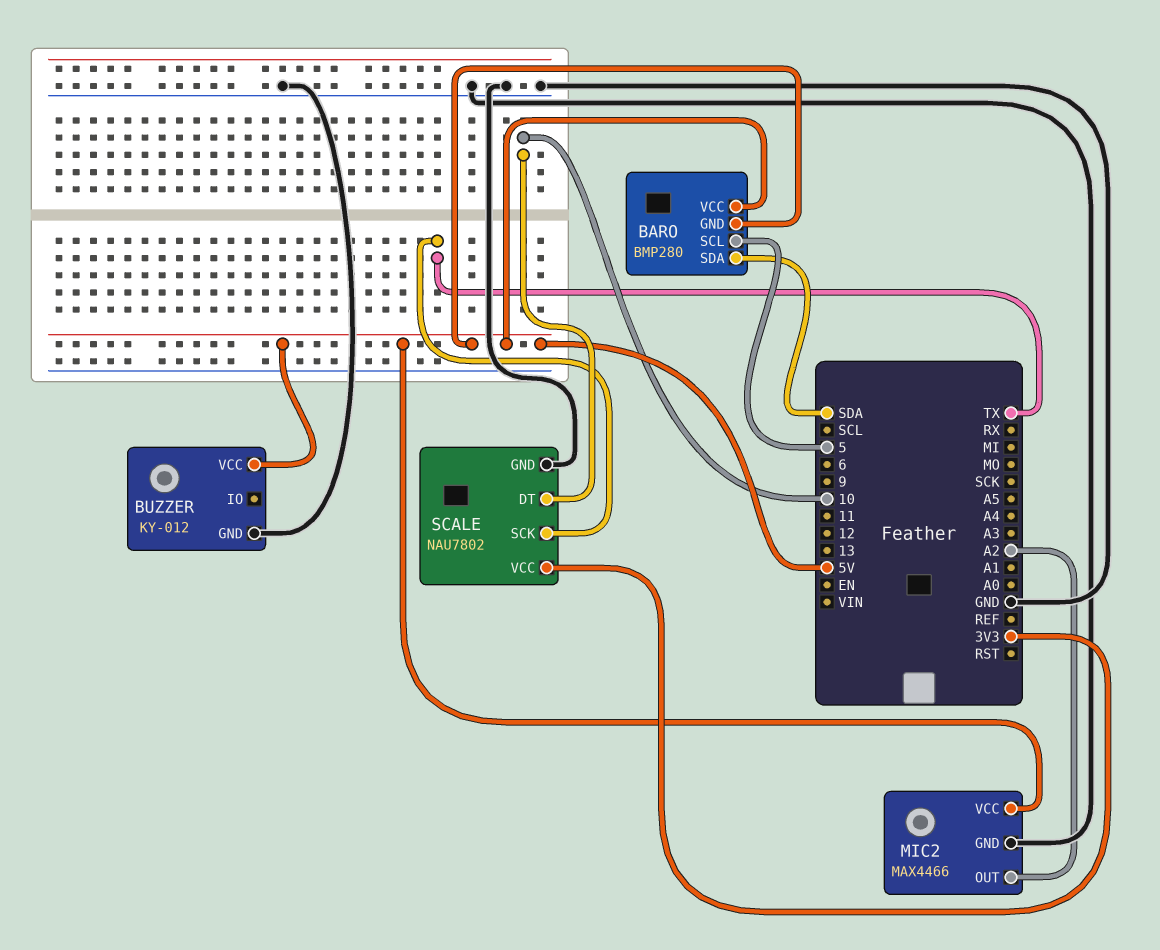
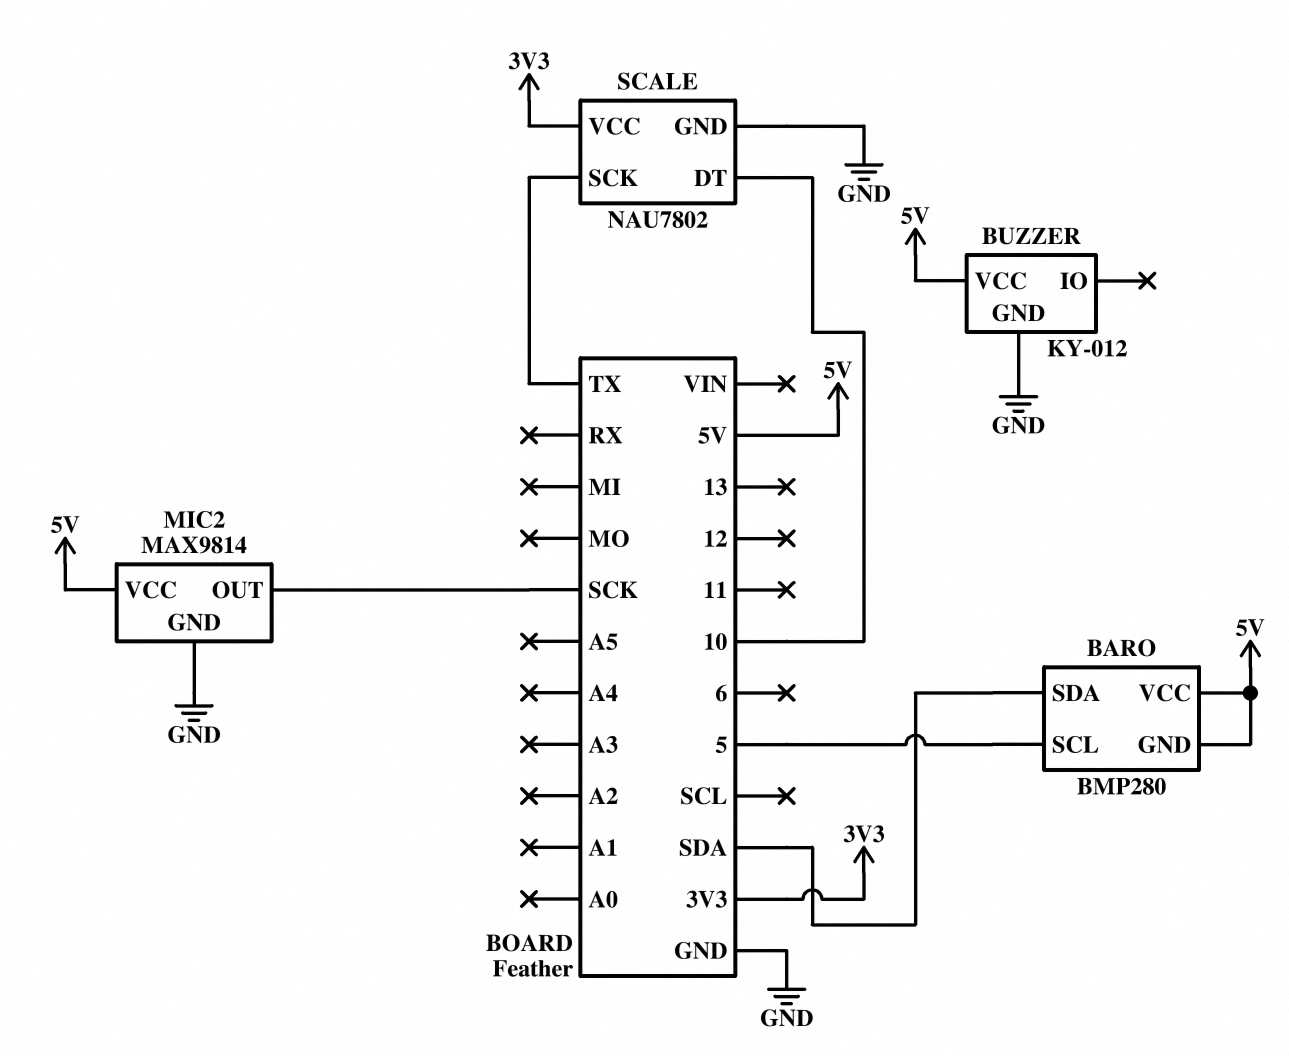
MIC2: MAX4466 -> MAX9814
MIC2 pin OUT: A2 -> SCK

